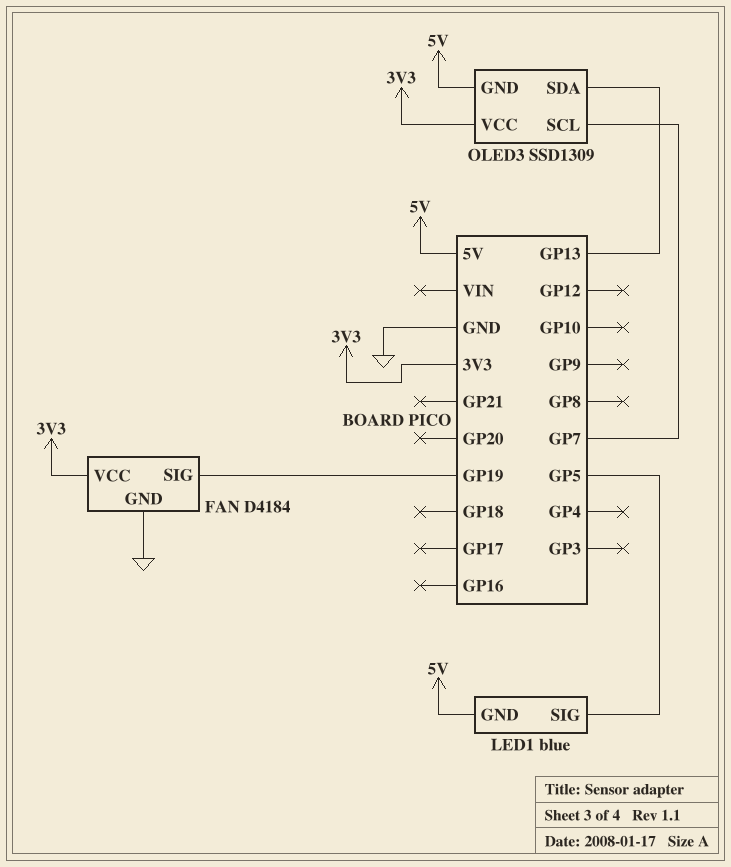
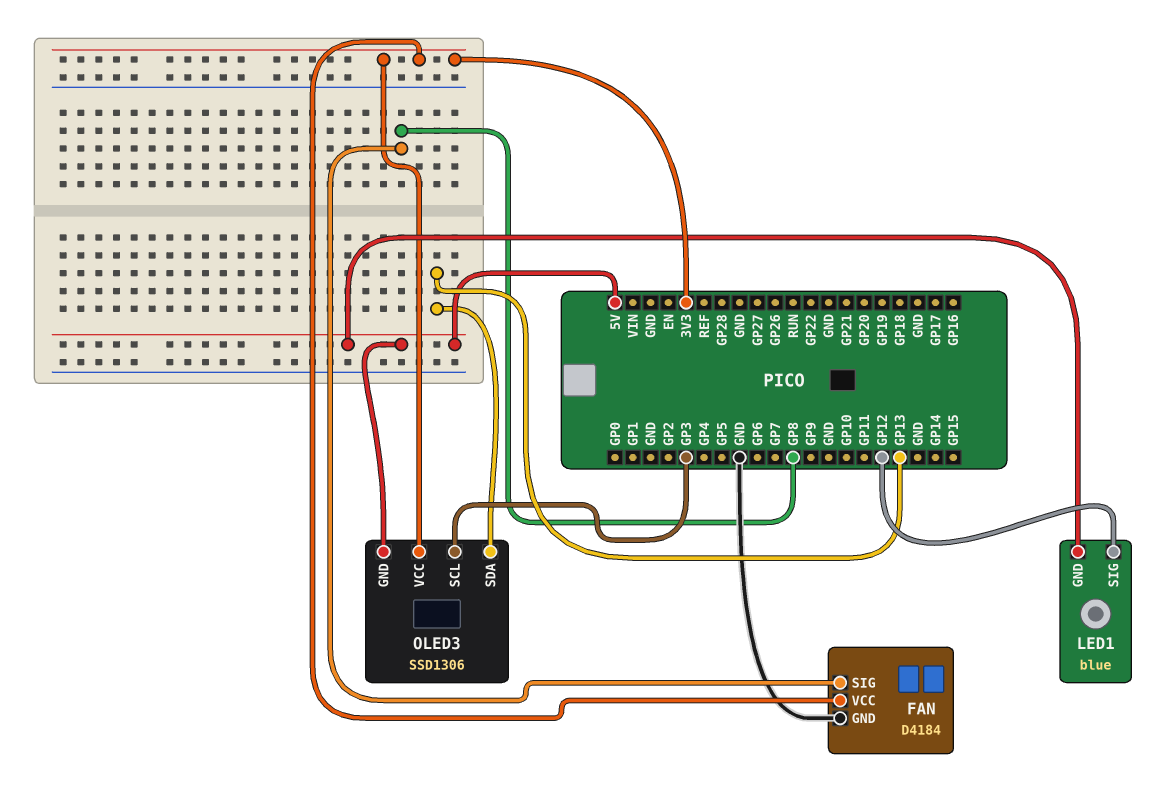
FAN pin SIG: GP19 -> GP8
LED1 pin SIG: GP5 -> GP12
OLED3: SSD1309 -> SSD1306
OLED3 pin SCL: GP7 -> GP3

